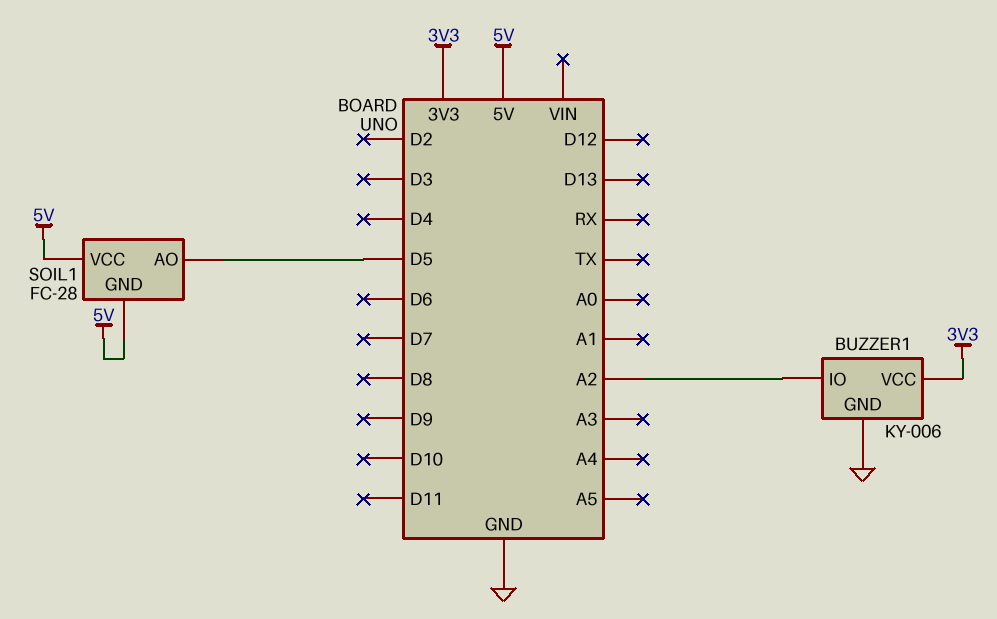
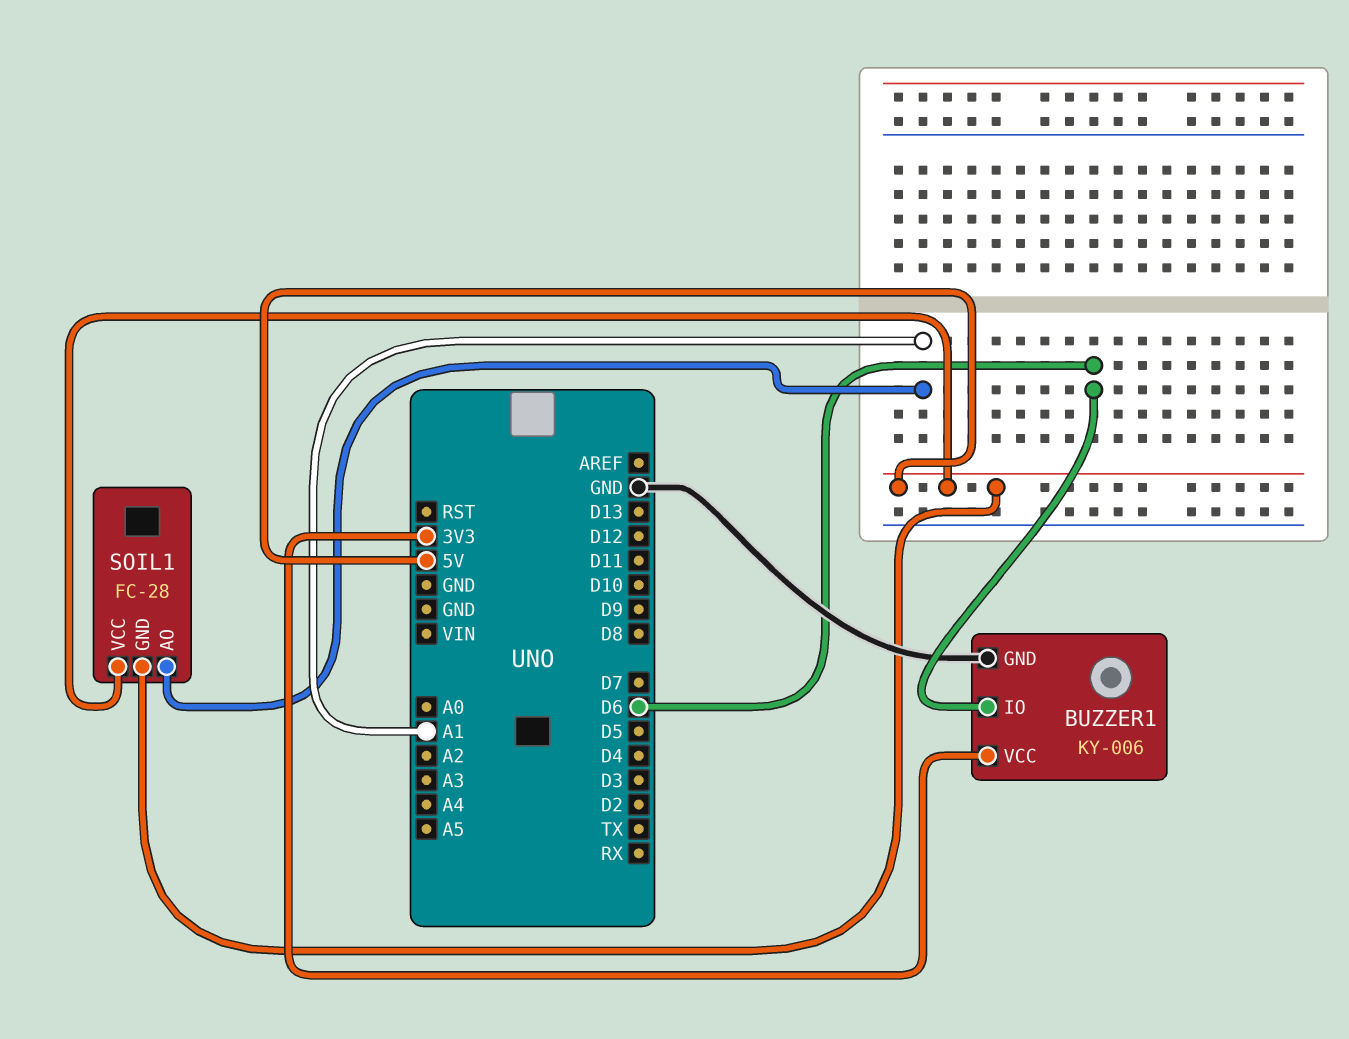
BUZZER1 pin IO: A2 -> D6
SOIL1 pin AO: D5 -> A1

